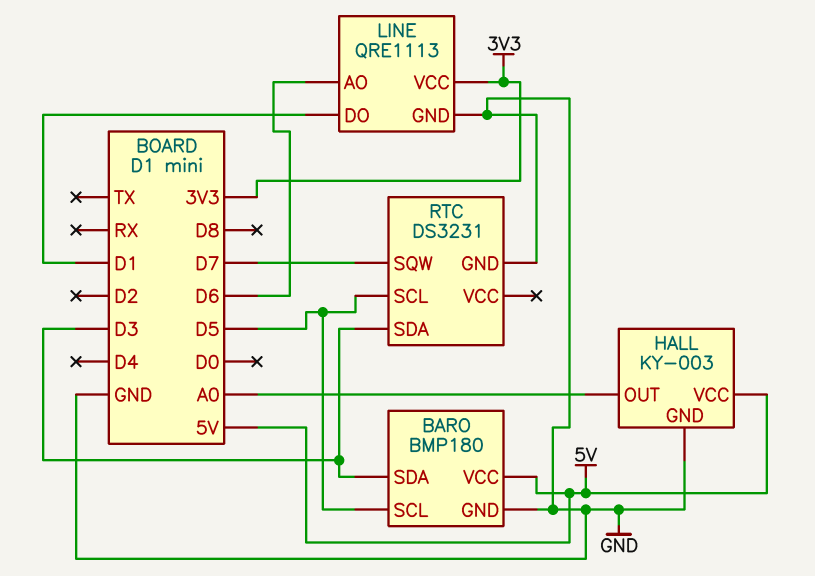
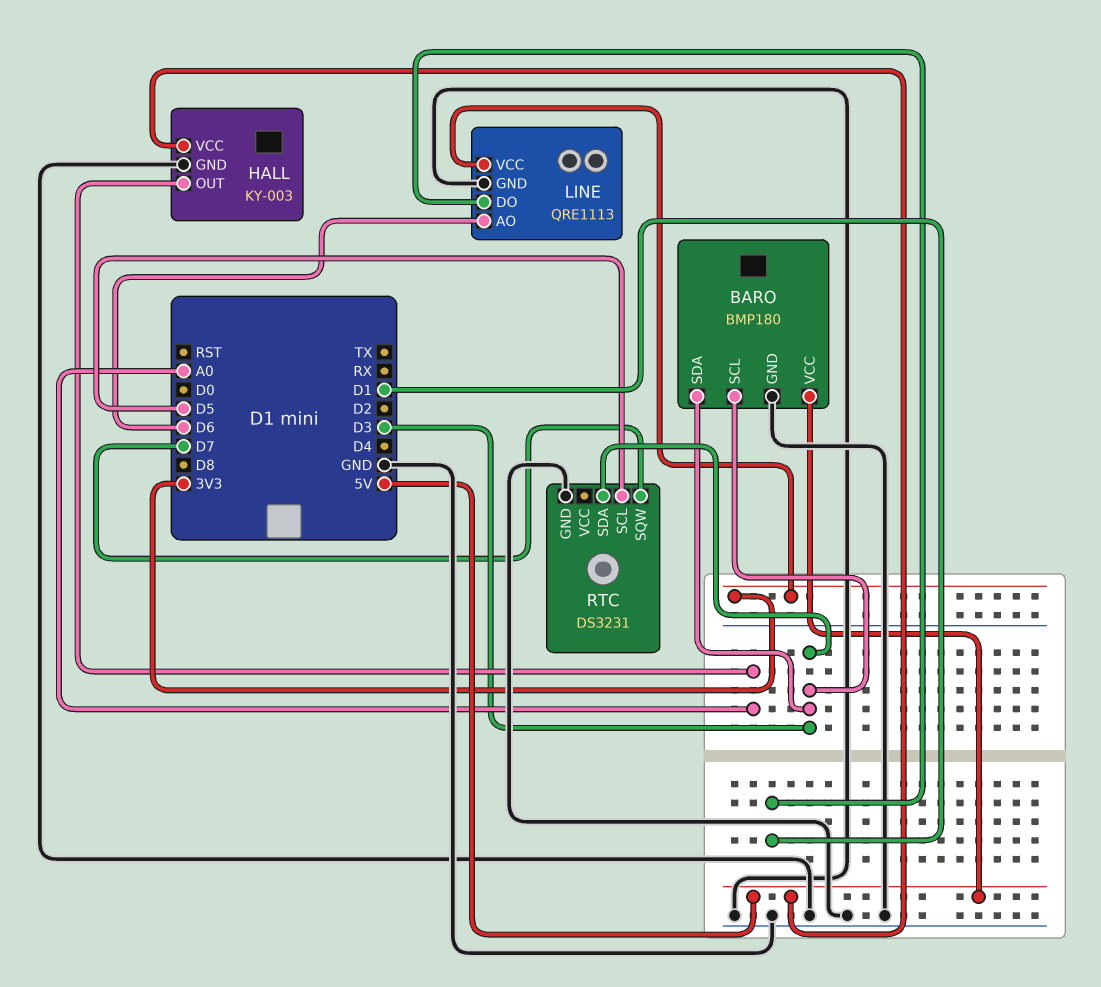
BARO pin SCL: D5 -> D3

